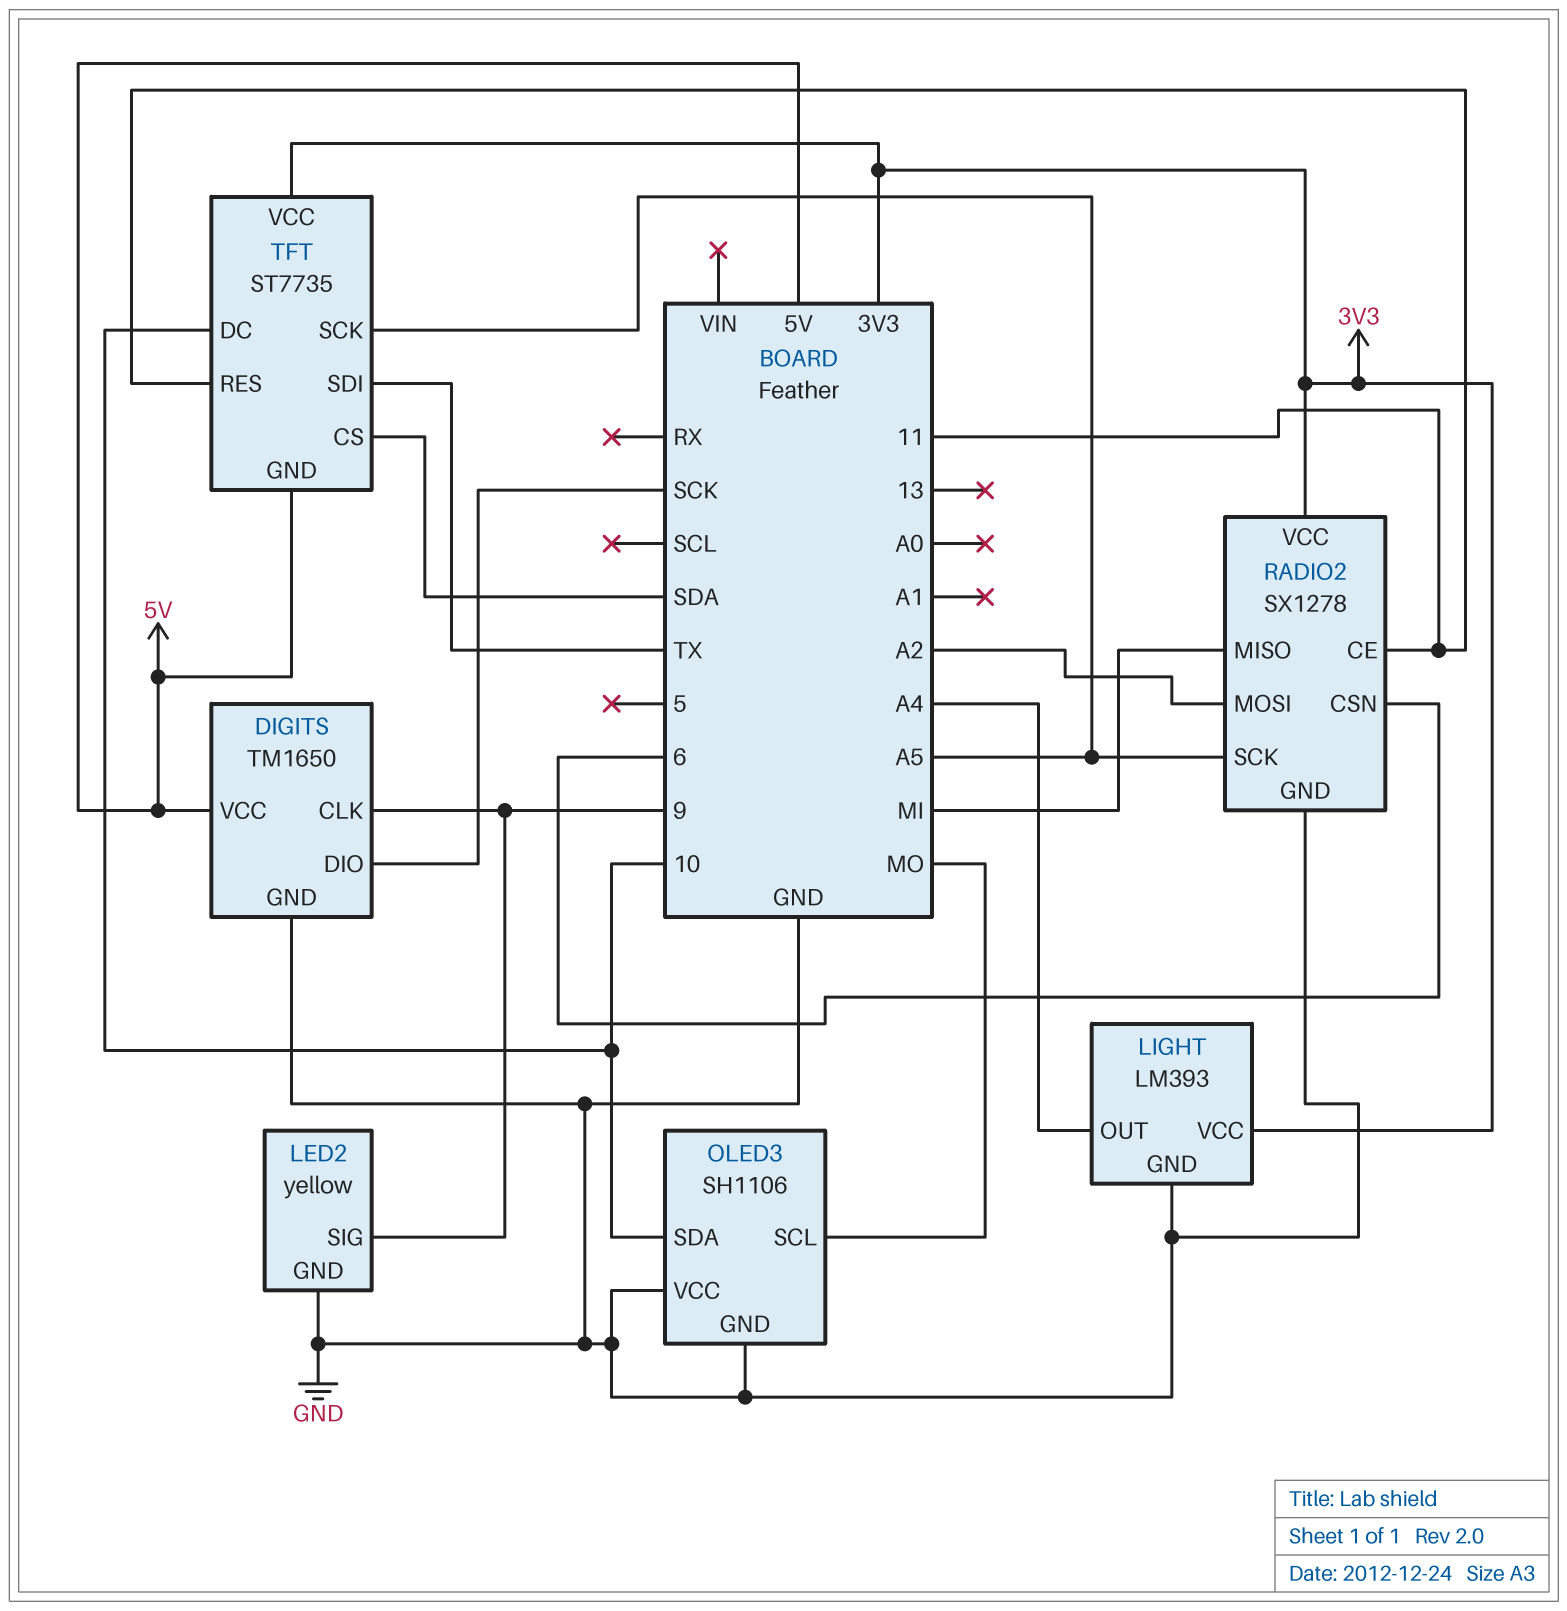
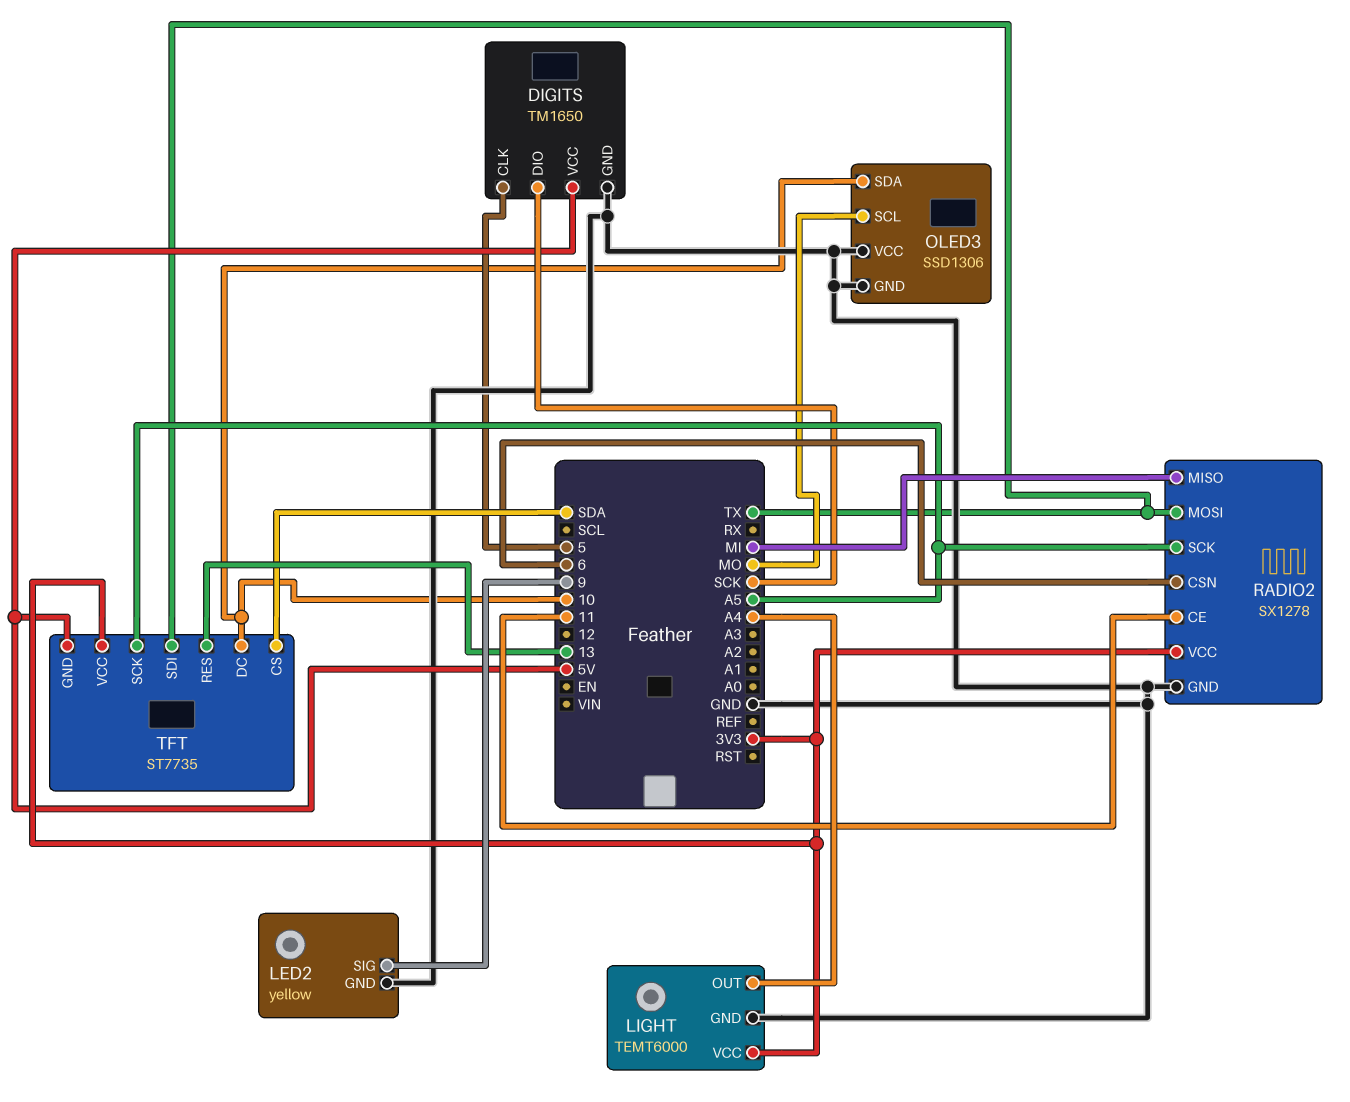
DIGITS pin CLK: 9 -> 5
LIGHT: LM393 -> TEMT6000
OLED3: SH1106 -> SSD1306
RADIO2 pin MOSI: A2 -> TX
TFT pin RES: 11 -> 13

